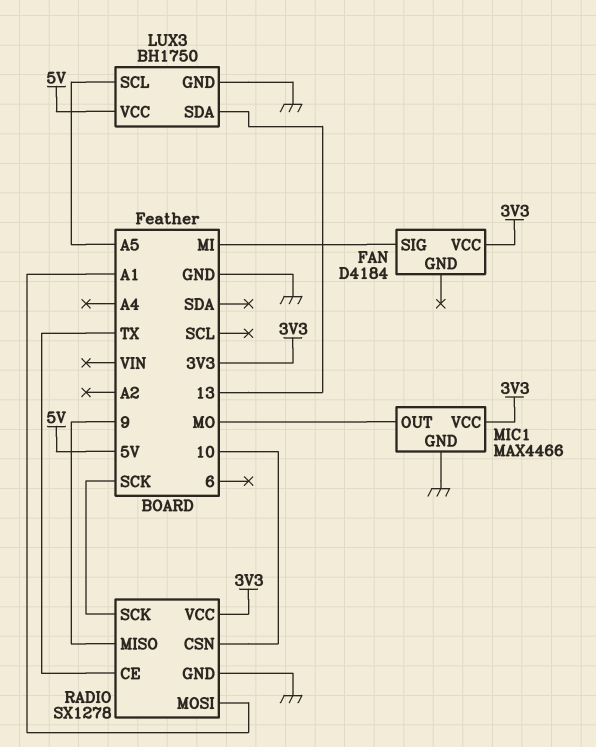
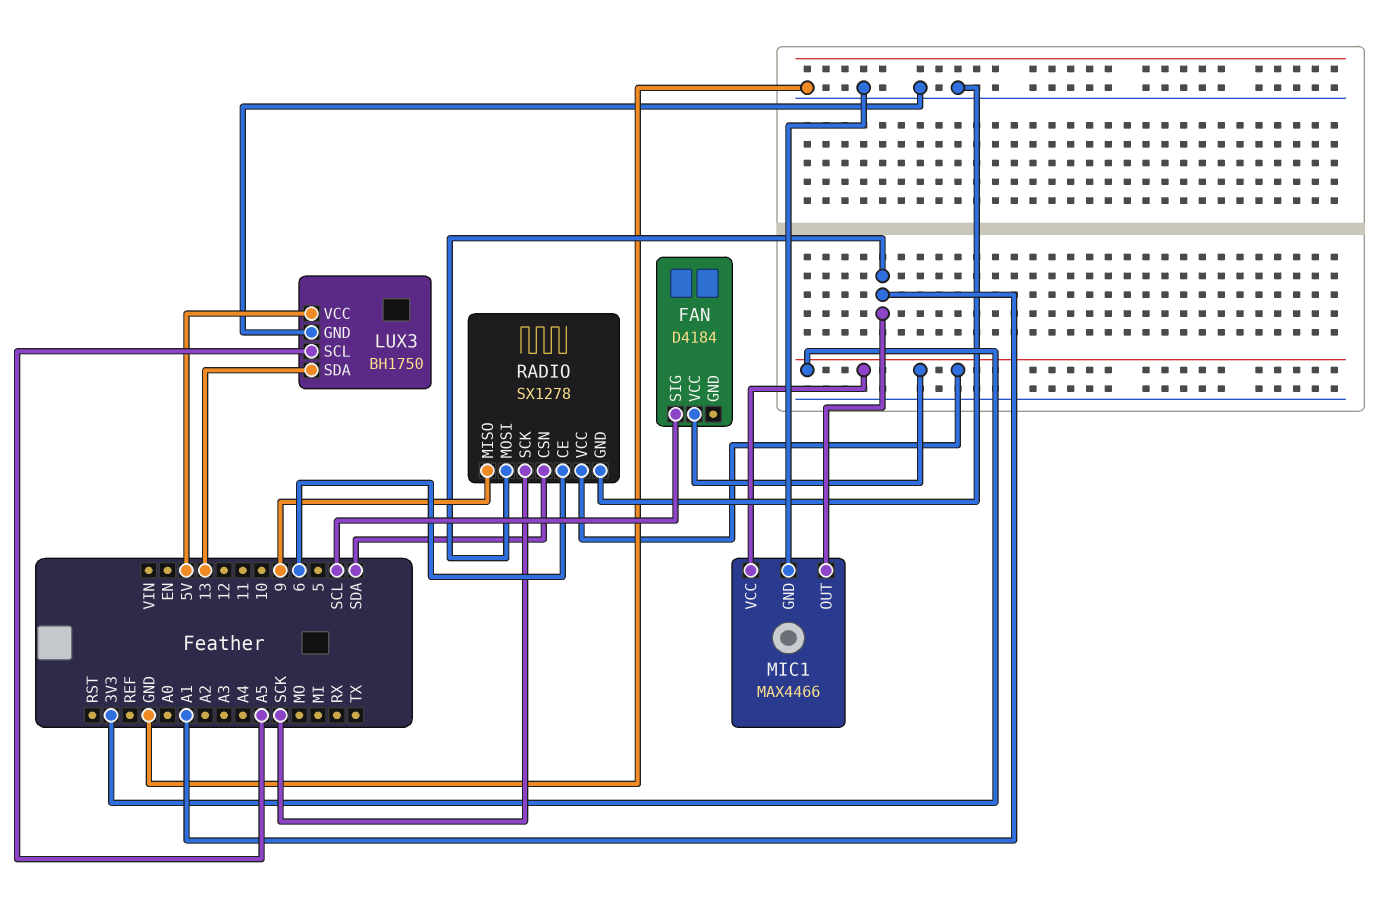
FAN pin SIG: MI -> SCL
MIC1 pin OUT: MO -> A1
RADIO pin CE: TX -> 6
RADIO pin CSN: 10 -> SDA

